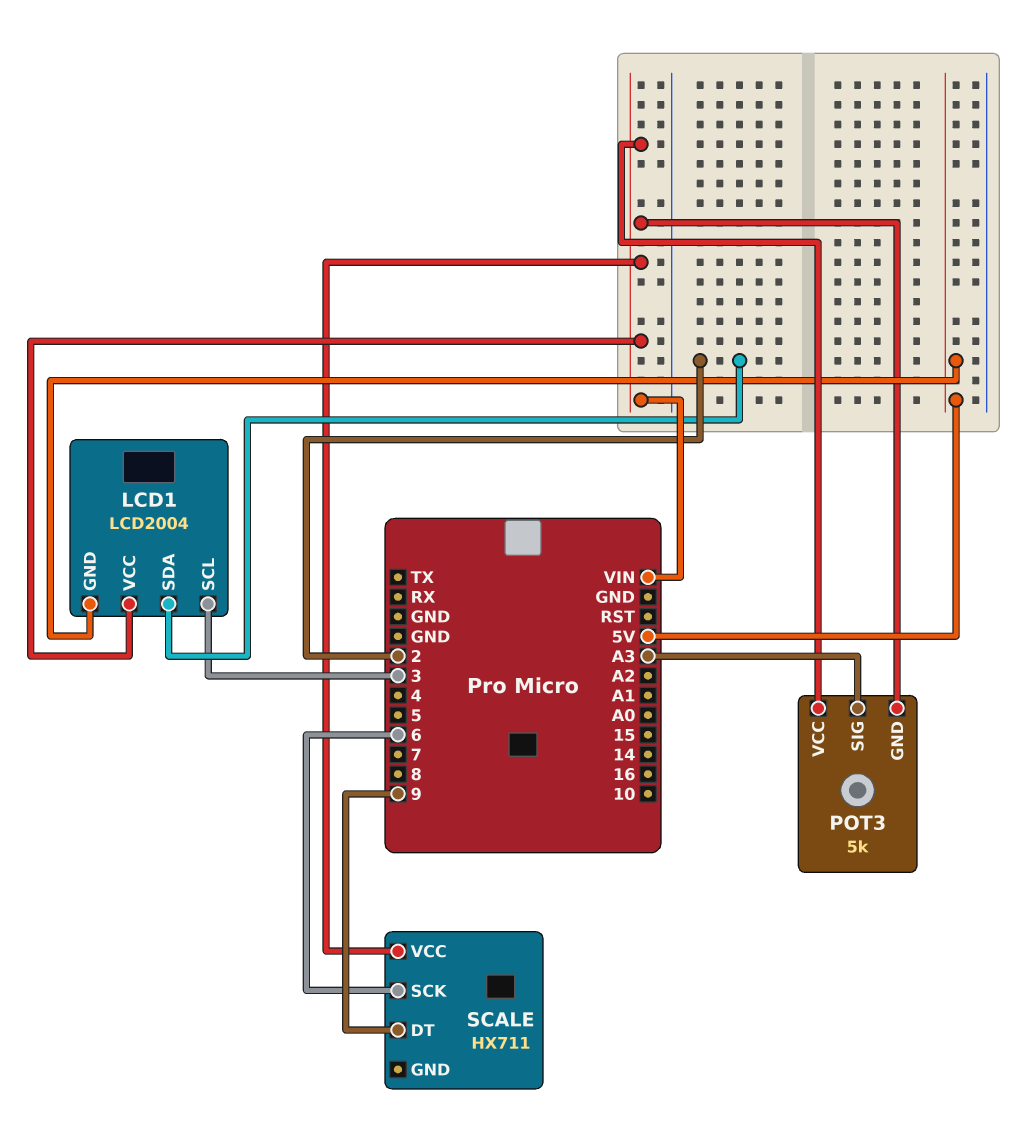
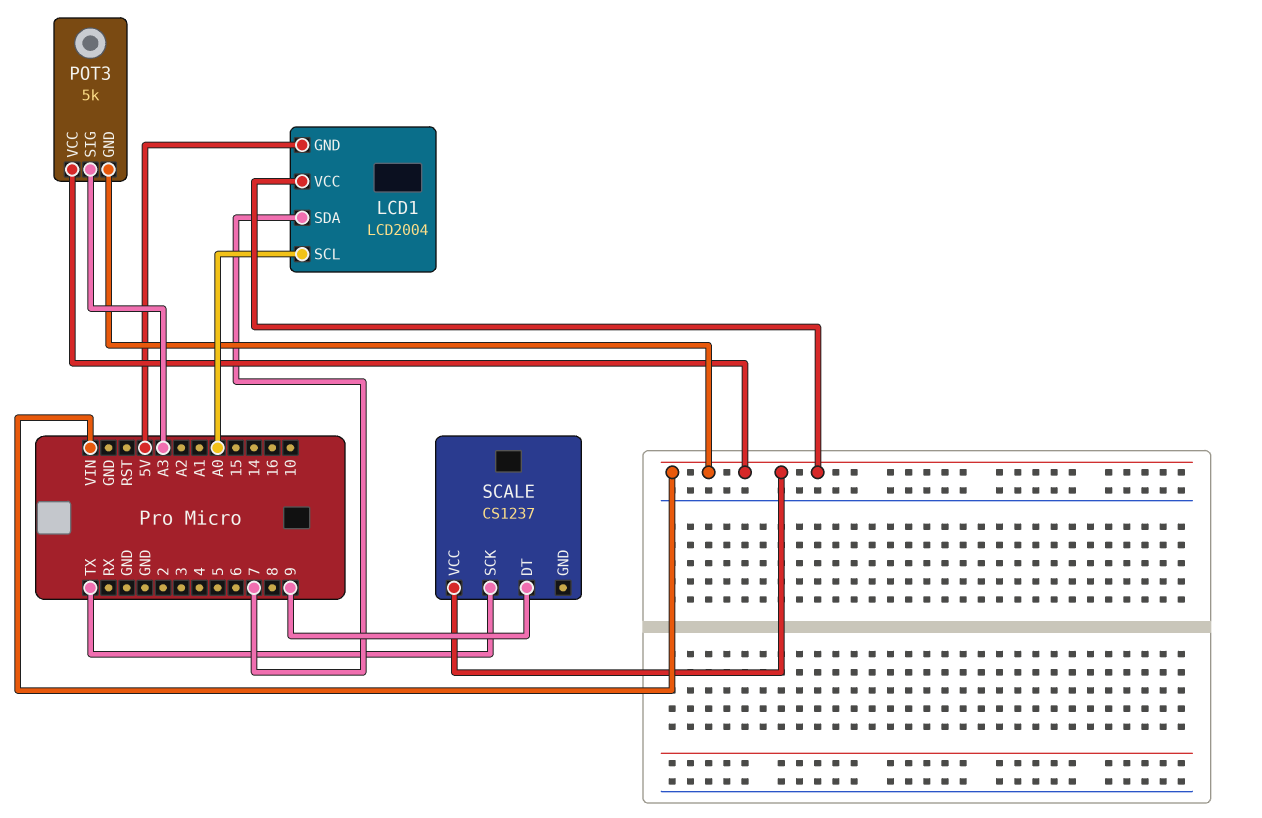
LCD1 pin SCL: 3 -> A0
LCD1 pin SDA: 2 -> 7
SCALE: HX711 -> CS1237
SCALE pin SCK: 6 -> TX

